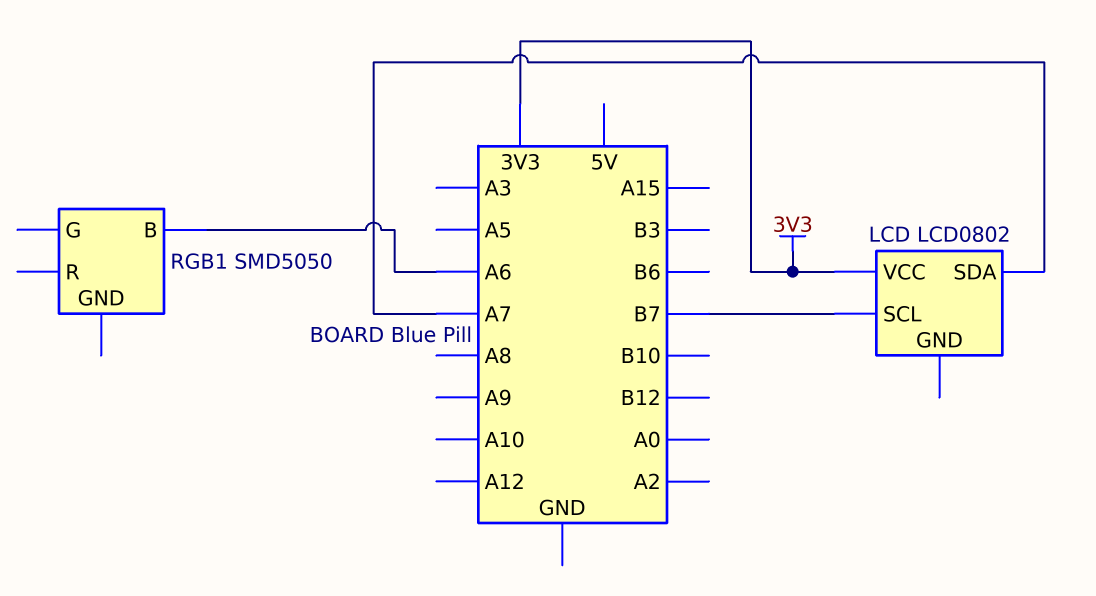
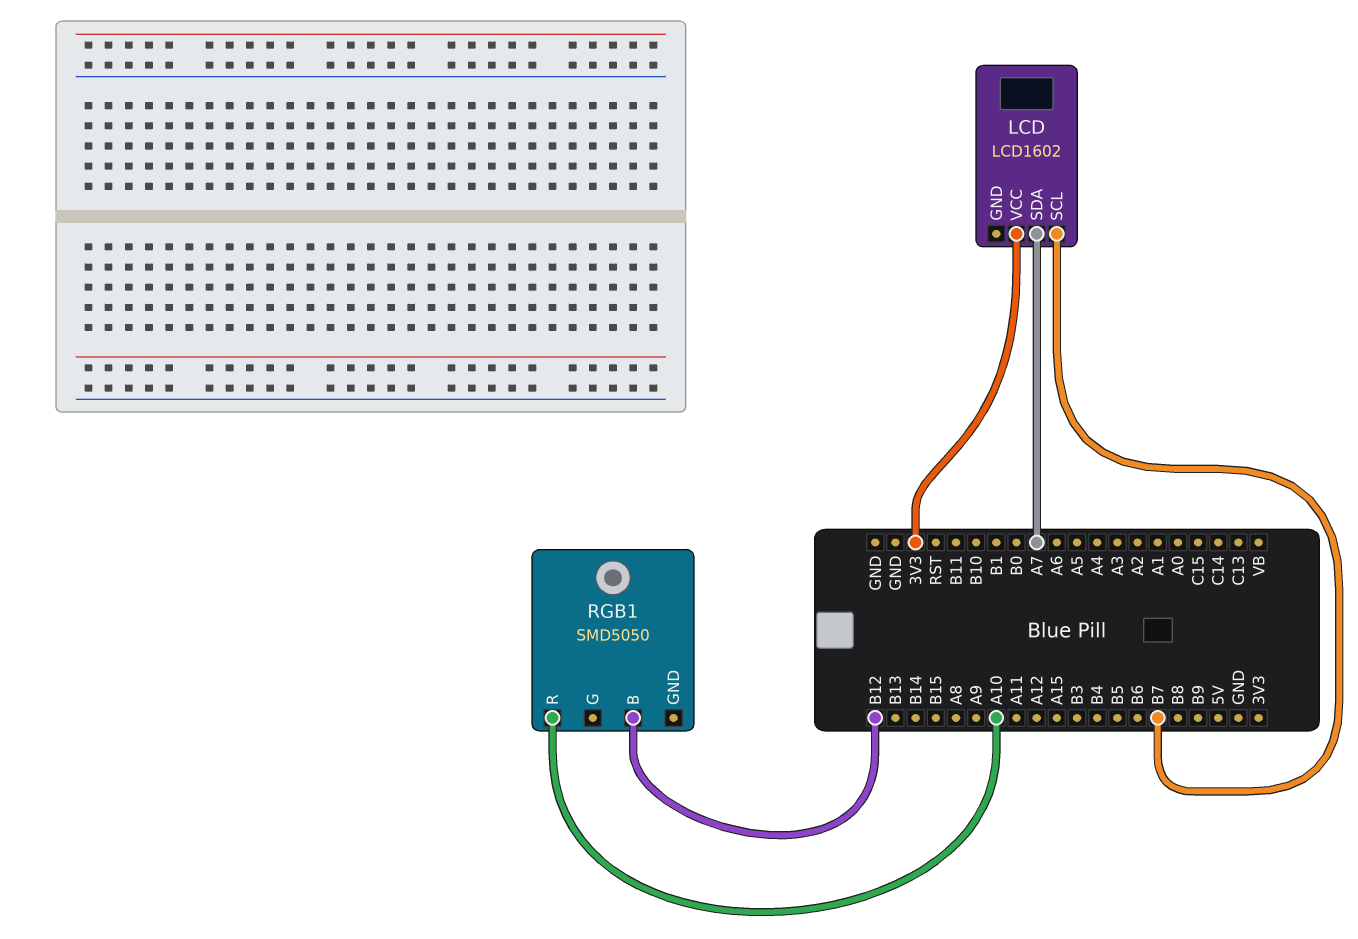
LCD: LCD0802 -> LCD1602
RGB1 pin B: A6 -> B12
RGB1 pin R: none -> A10

